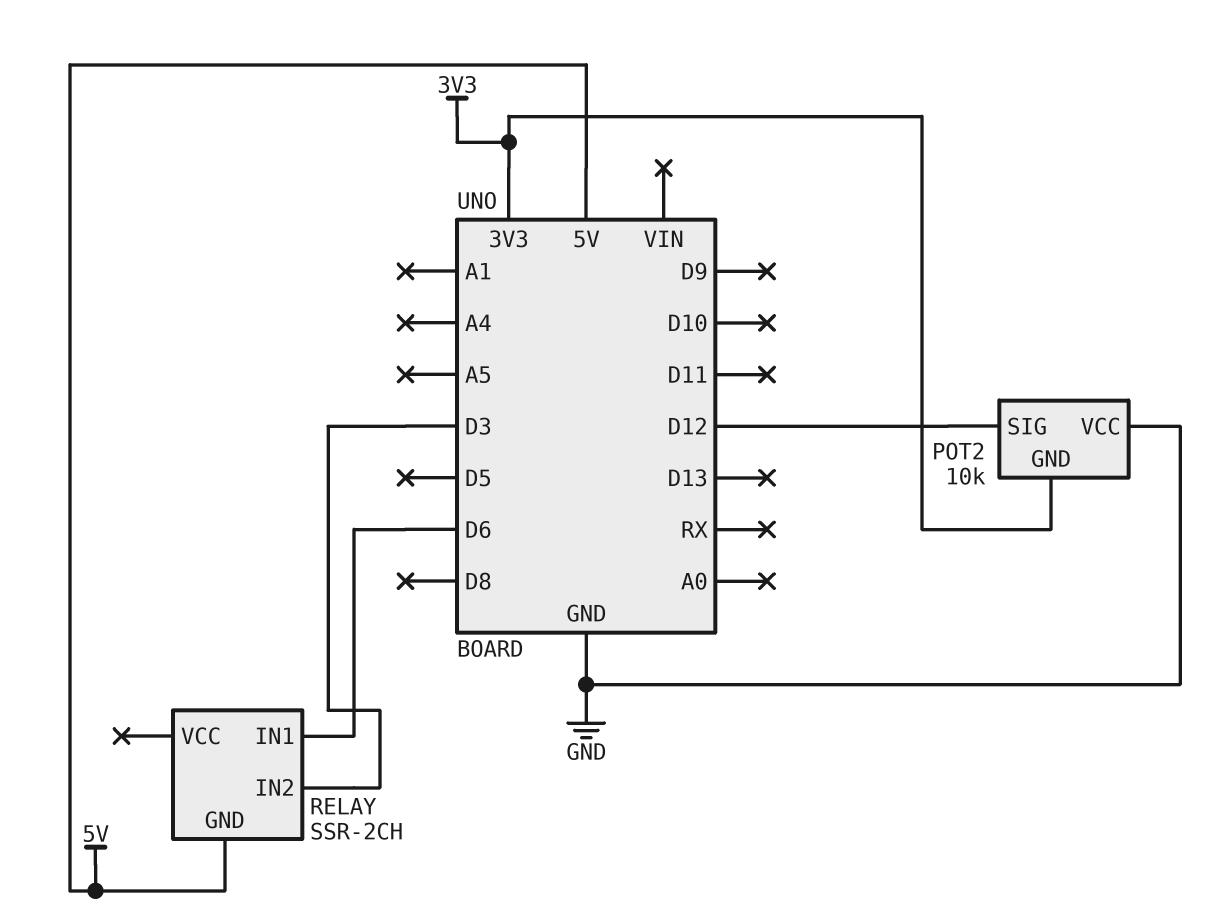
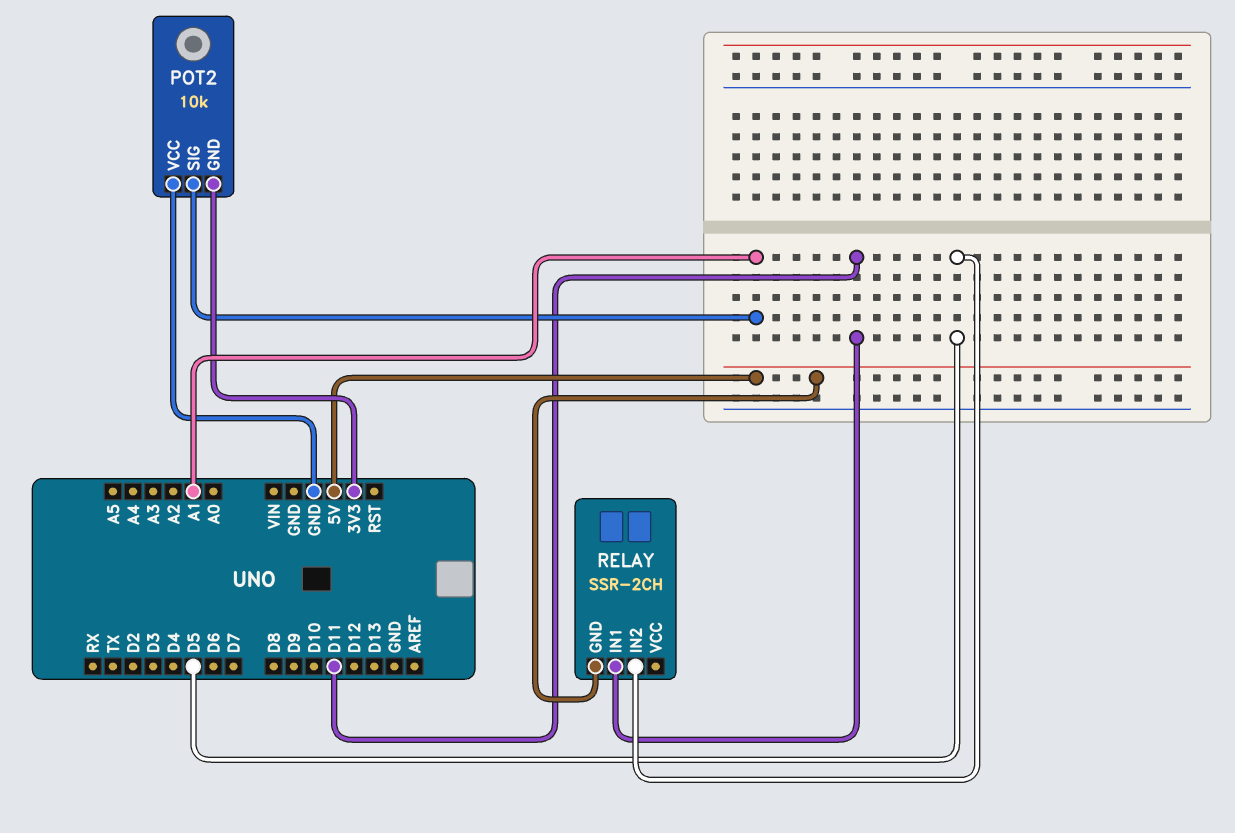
POT2 pin SIG: D12 -> A1
RELAY pin IN1: D6 -> D11
RELAY pin IN2: D3 -> D5

